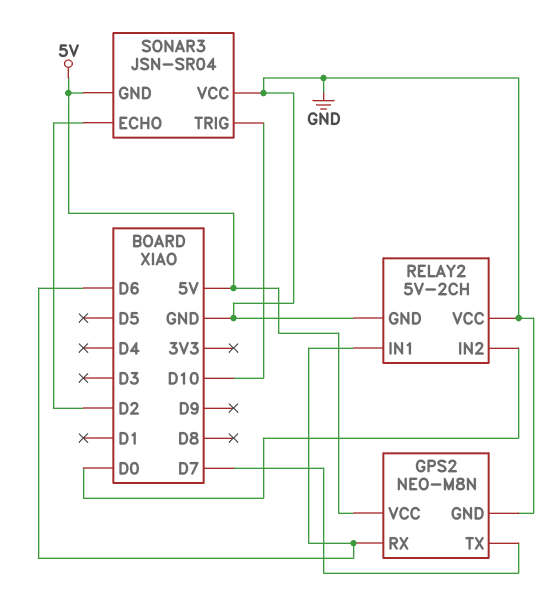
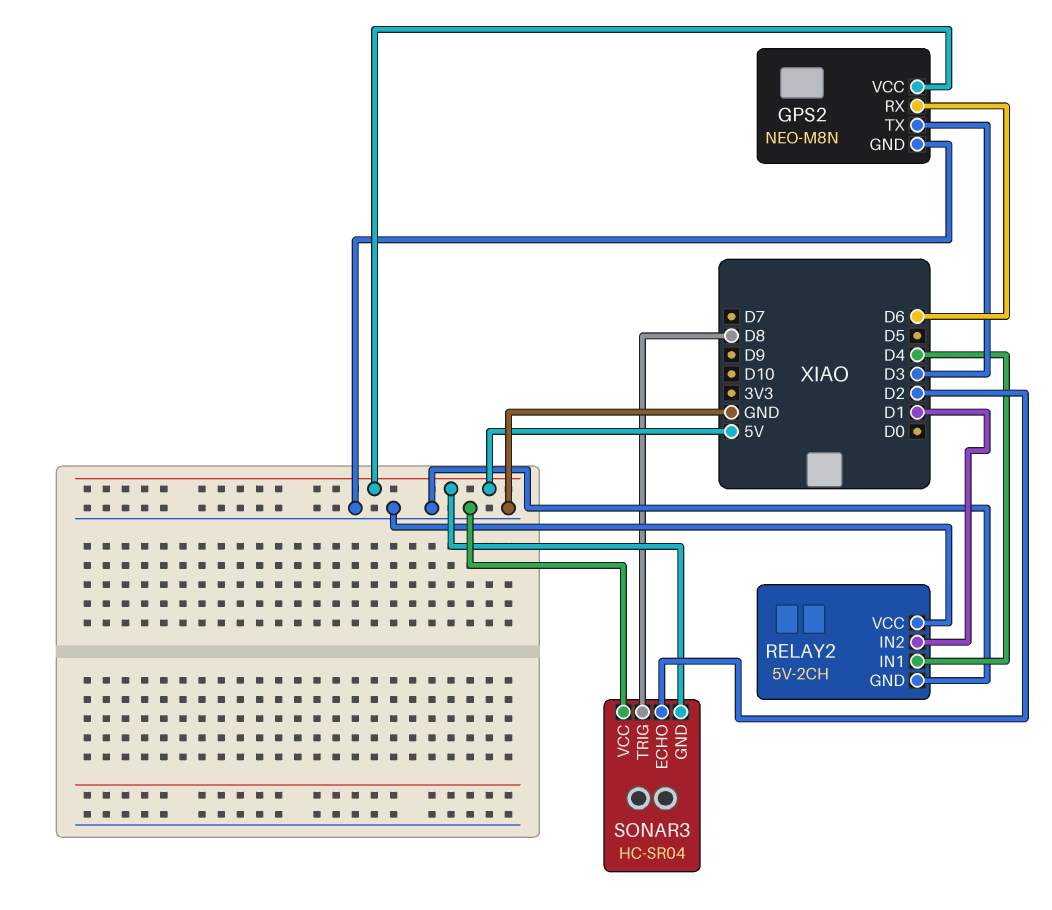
GPS2 pin TX: D7 -> D3
RELAY2 pin IN1: D6 -> D4
RELAY2 pin IN2: D0 -> D1
SONAR3: JSN-SR04 -> HC-SR04
SONAR3 pin TRIG: D10 -> D8

